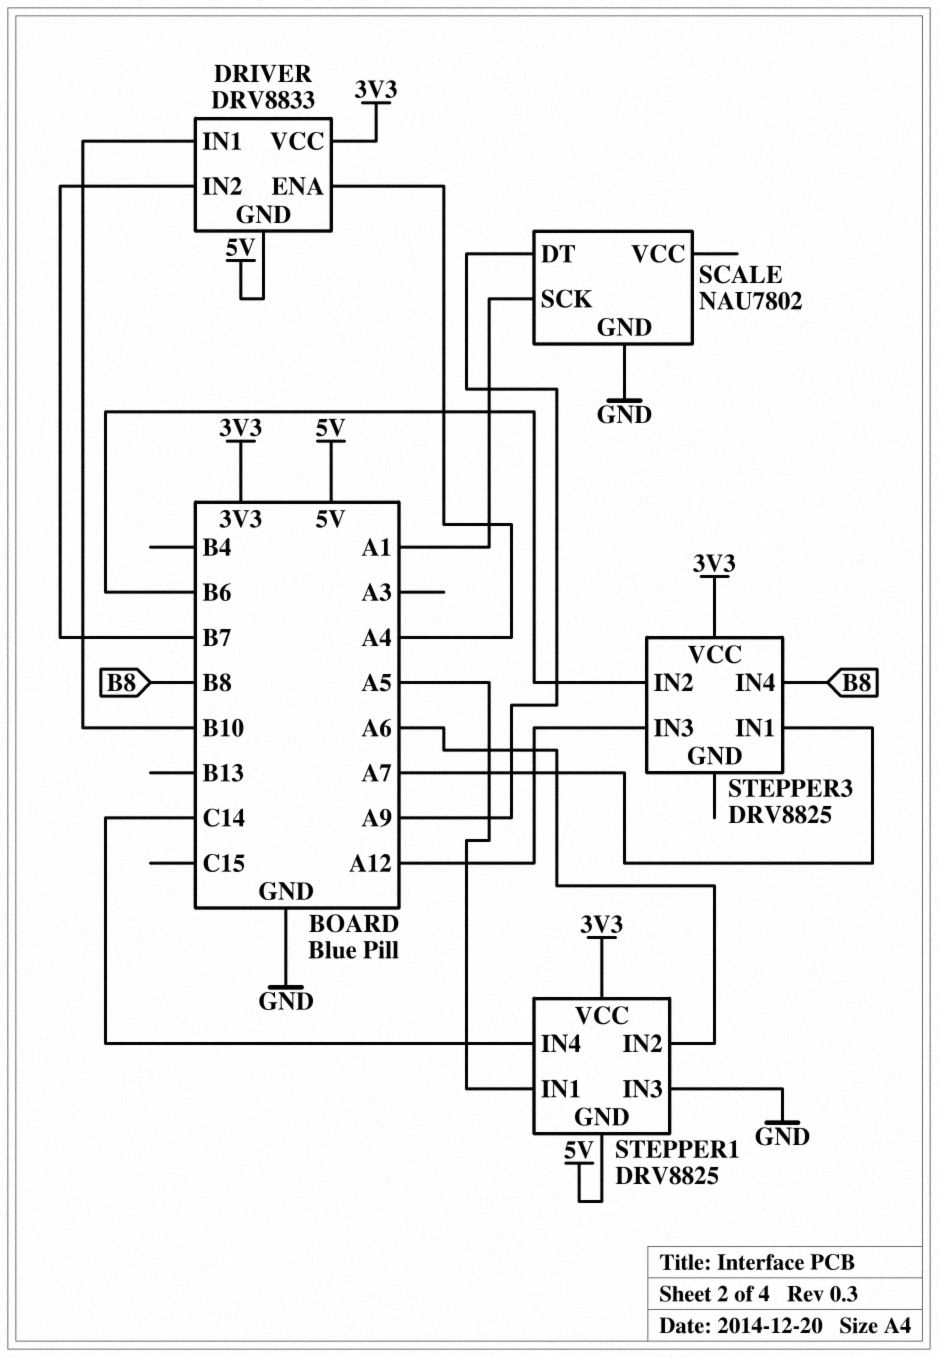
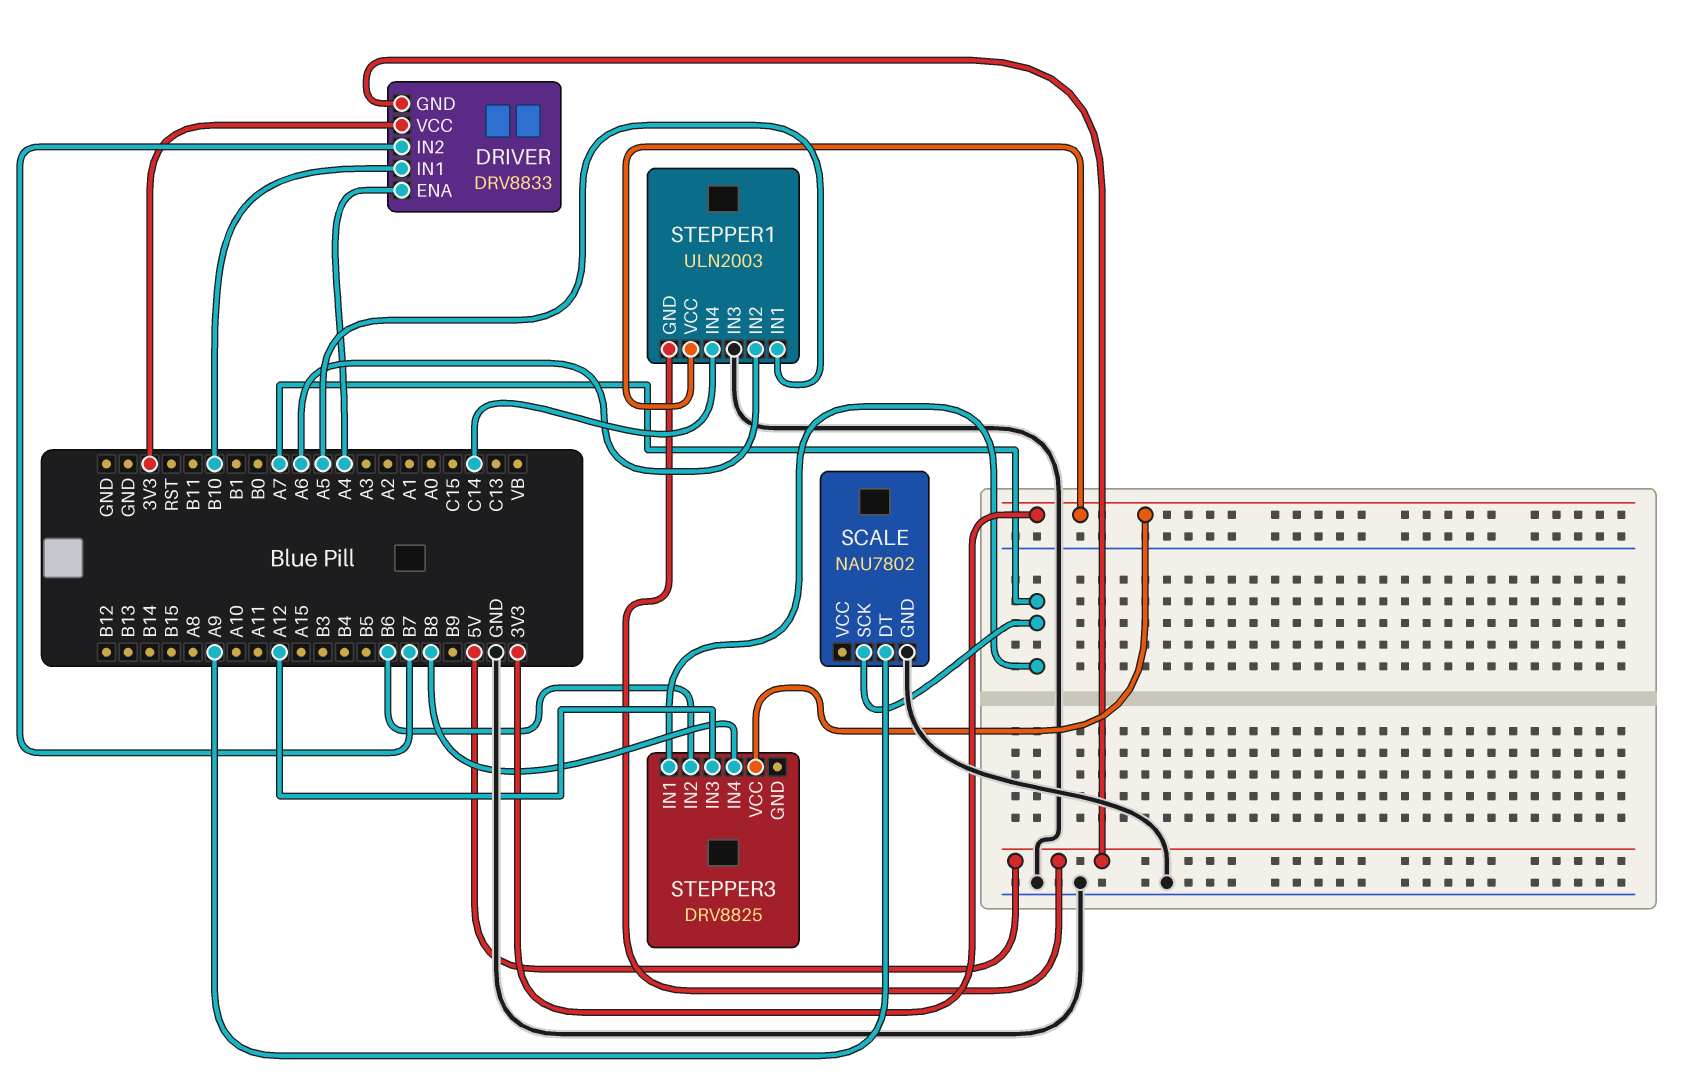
SCALE pin SCK: A1 -> A7
STEPPER1: DRV8825 -> ULN2003

